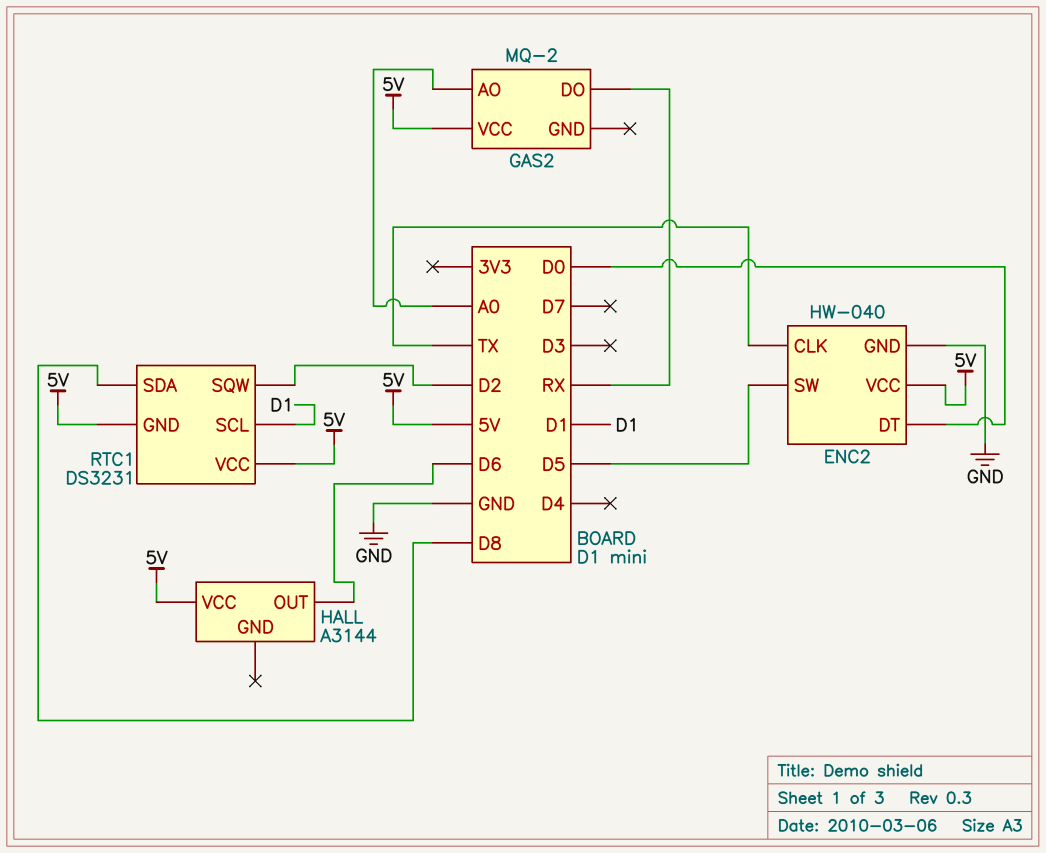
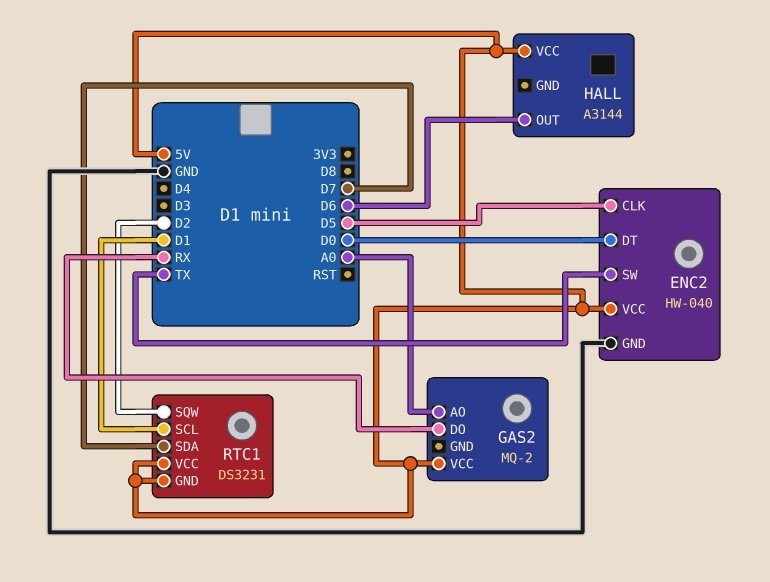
ENC2 pin CLK: TX -> D5
ENC2 pin SW: D5 -> TX
RTC1 pin SDA: D8 -> D7

